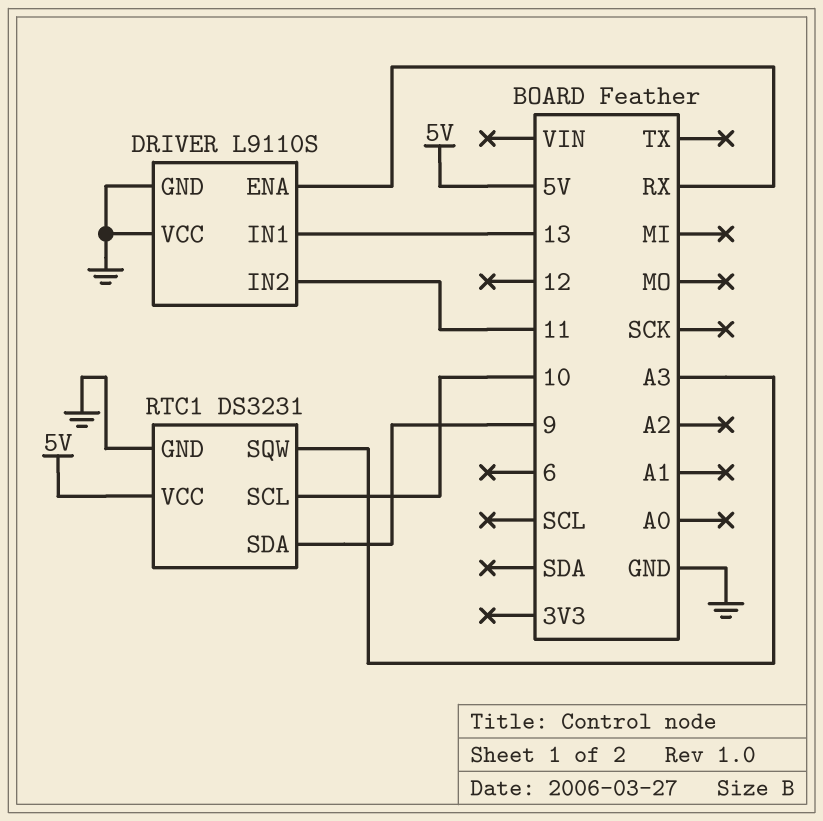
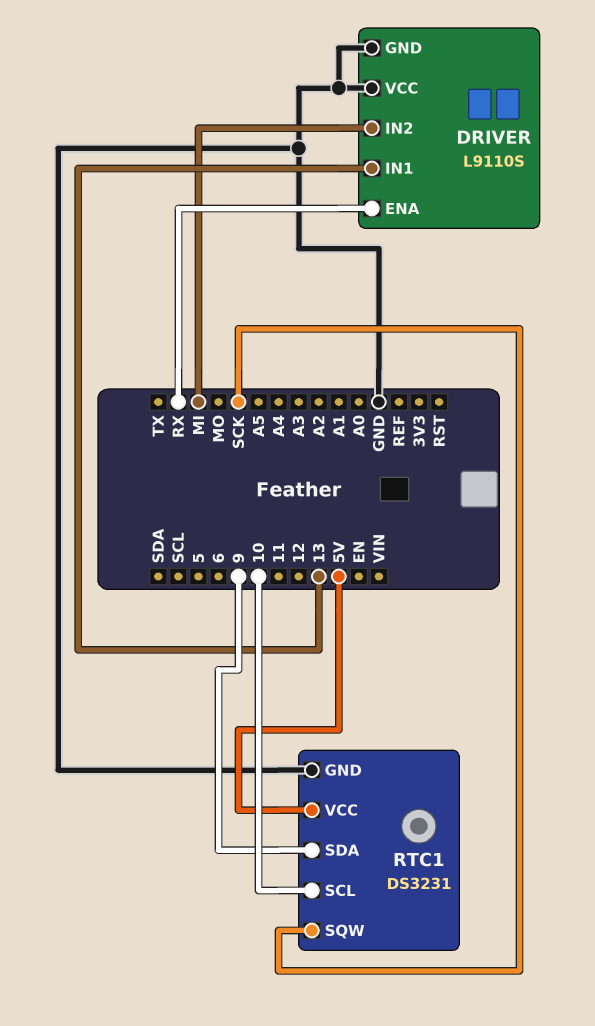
DRIVER pin IN2: 11 -> MI
RTC1 pin SQW: A3 -> SCK

